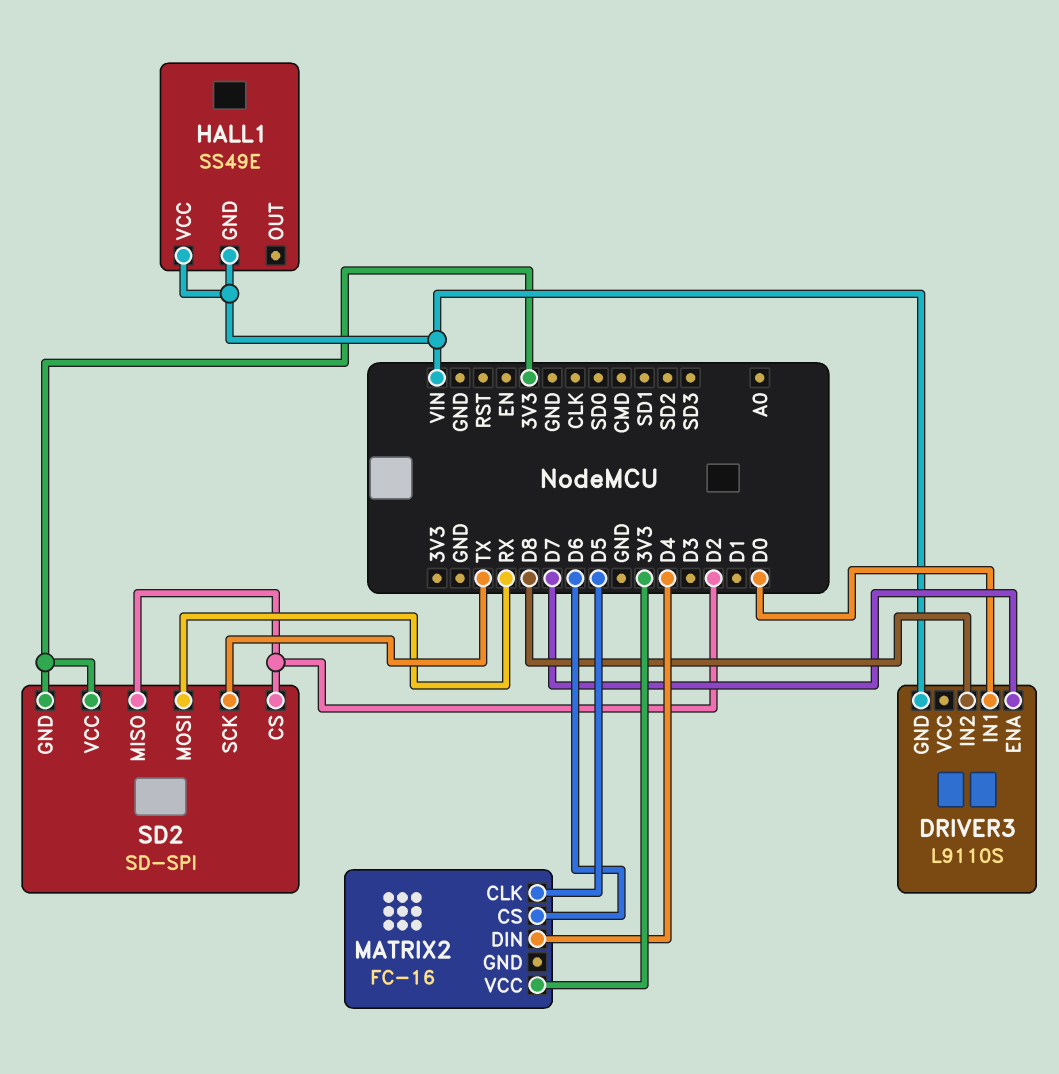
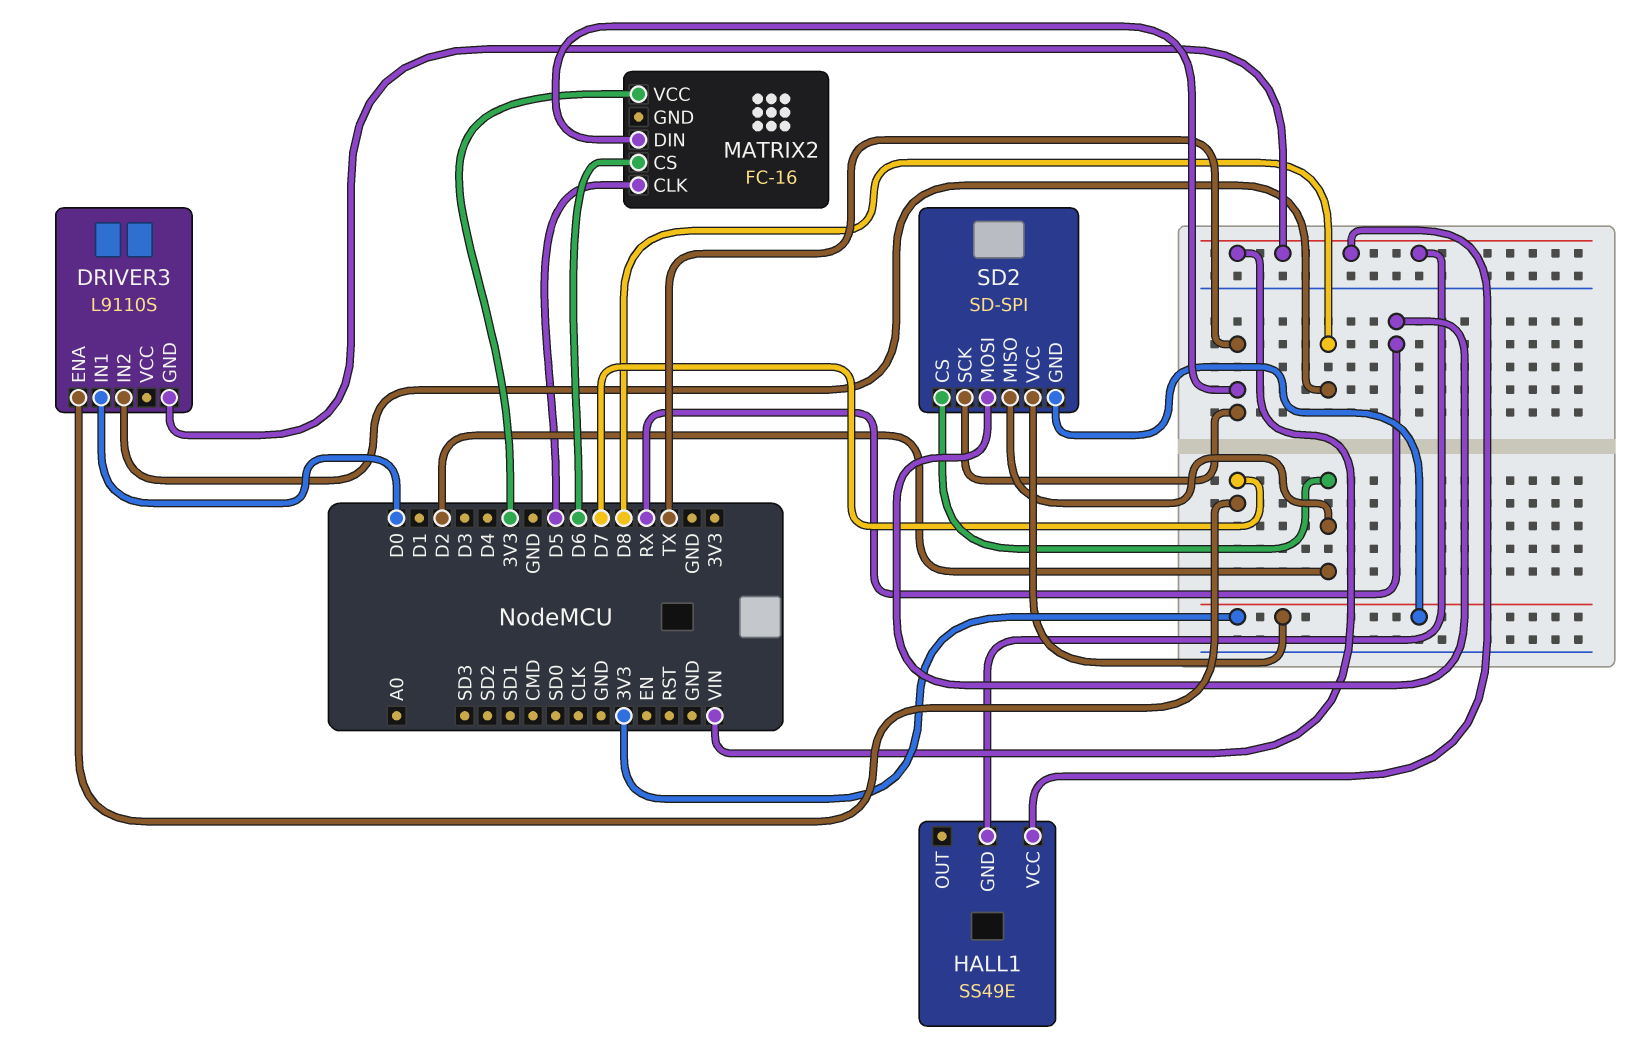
MATRIX2 pin DIN: D4 -> TX

